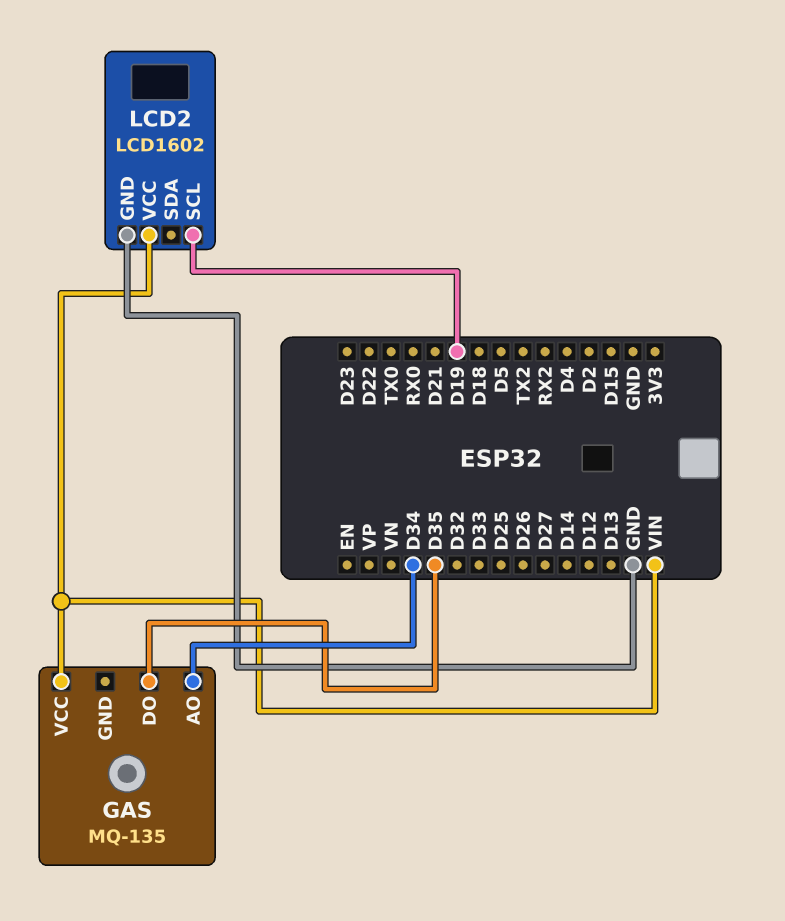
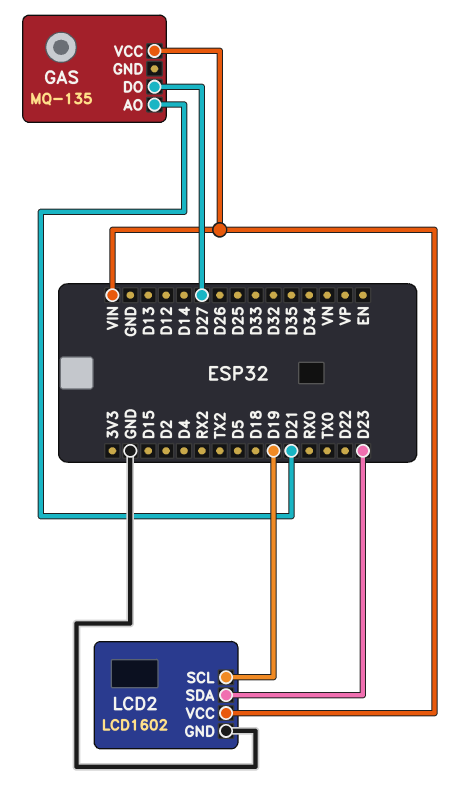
GAS pin AO: D34 -> D21
GAS pin DO: D35 -> D27
LCD2 pin SDA: none -> D23

